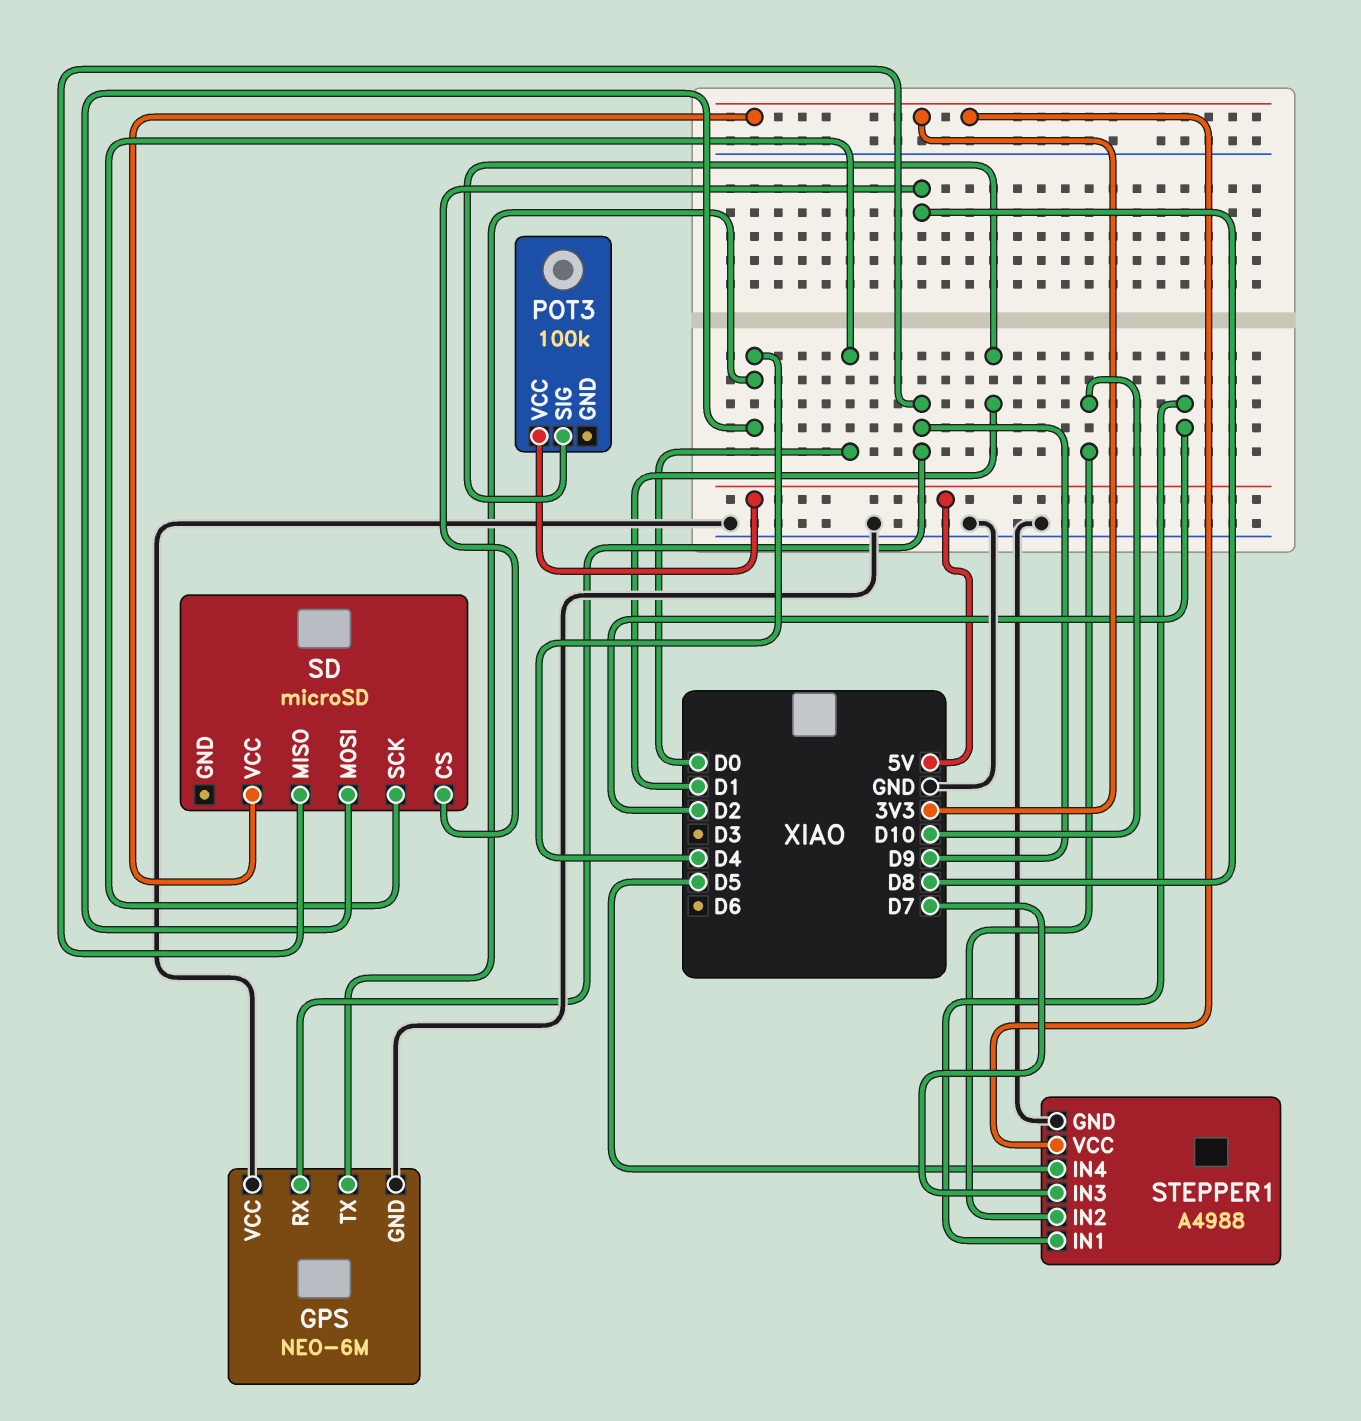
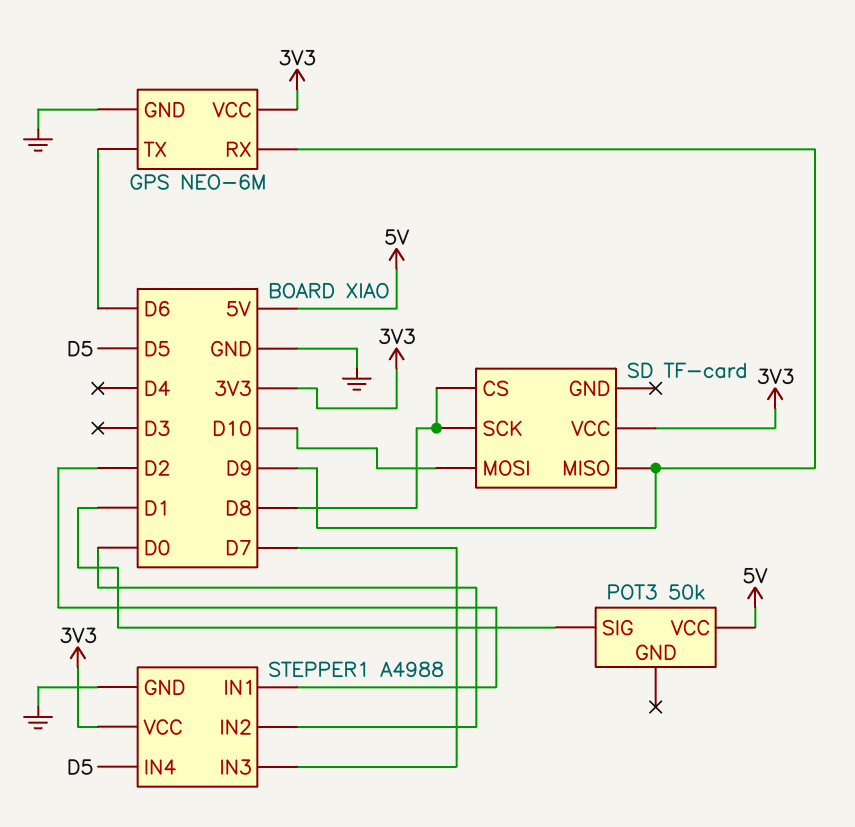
GPS pin TX: D4 -> D6
GPS pin VCC: GND -> 3V3
POT3: 100k -> 50k
SD: microSD -> TF-card
SD pin MOSI: D4 -> D10
SD pin SCK: D0 -> D8
STEPPER1 pin IN2: D10 -> D0

